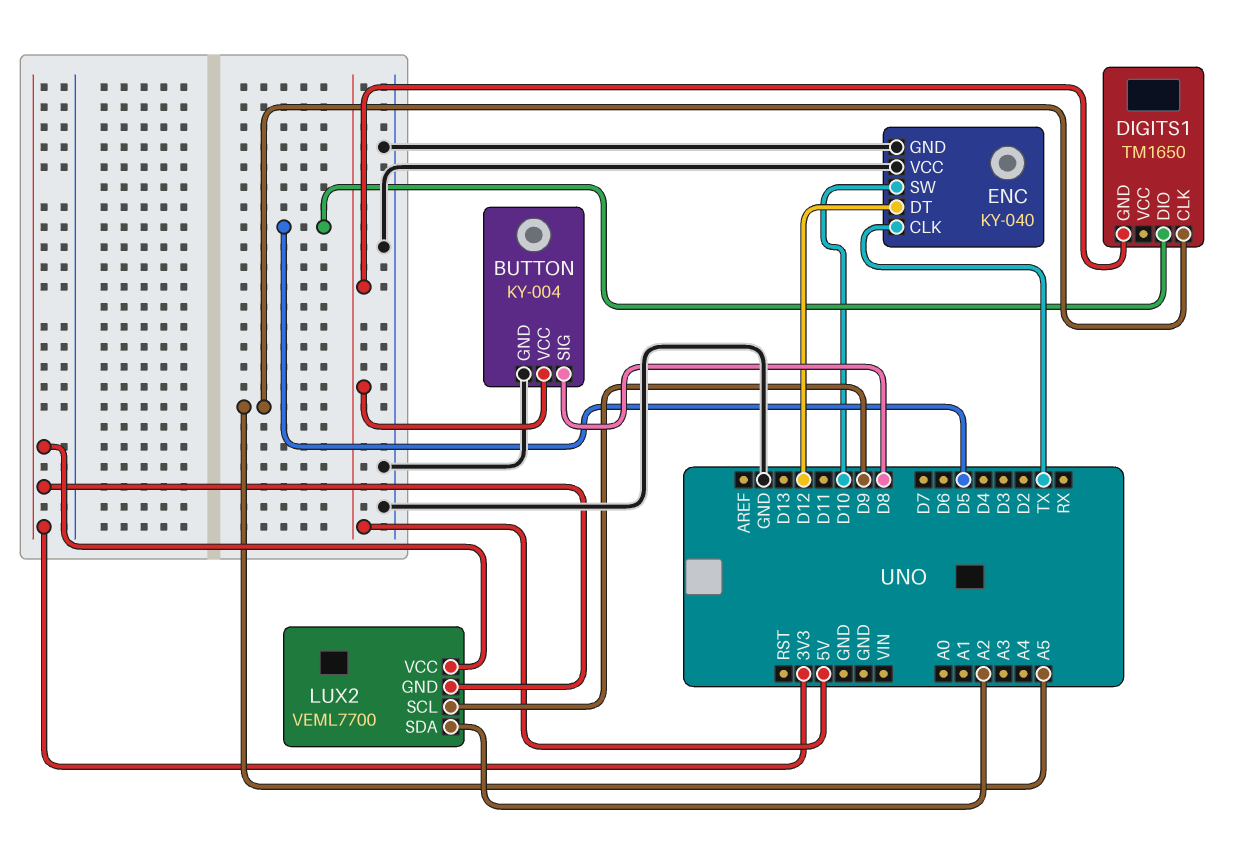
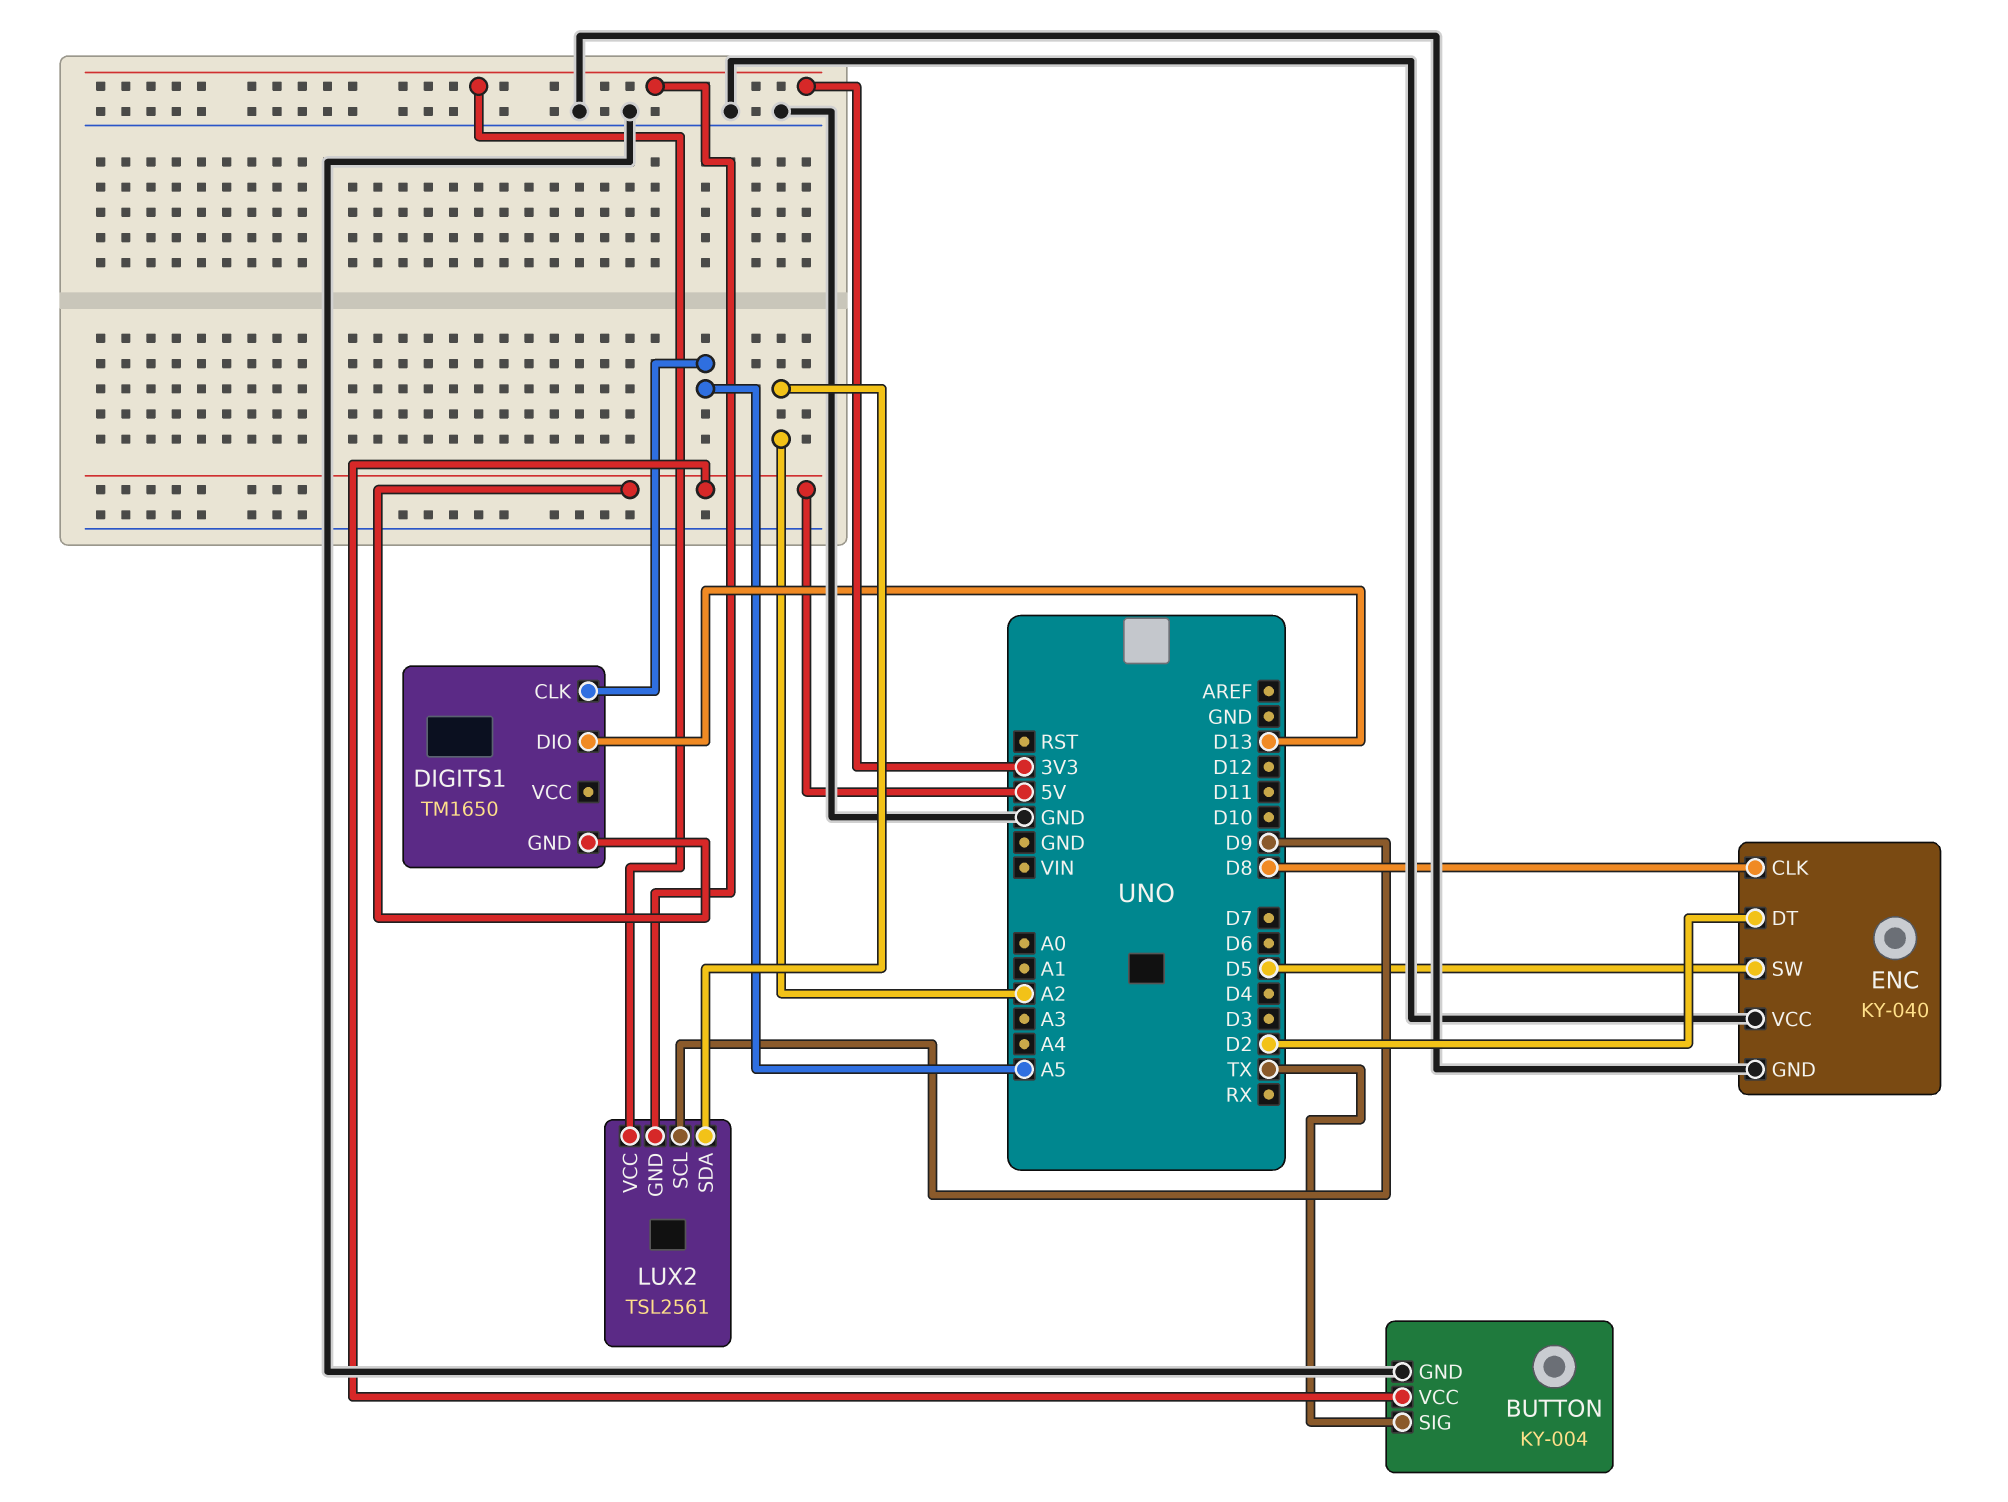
BUTTON pin SIG: D8 -> TX
DIGITS1 pin DIO: D5 -> D13
ENC pin CLK: TX -> D8
ENC pin DT: D12 -> D2
ENC pin SW: D10 -> D5
LUX2: VEML7700 -> TSL2561

